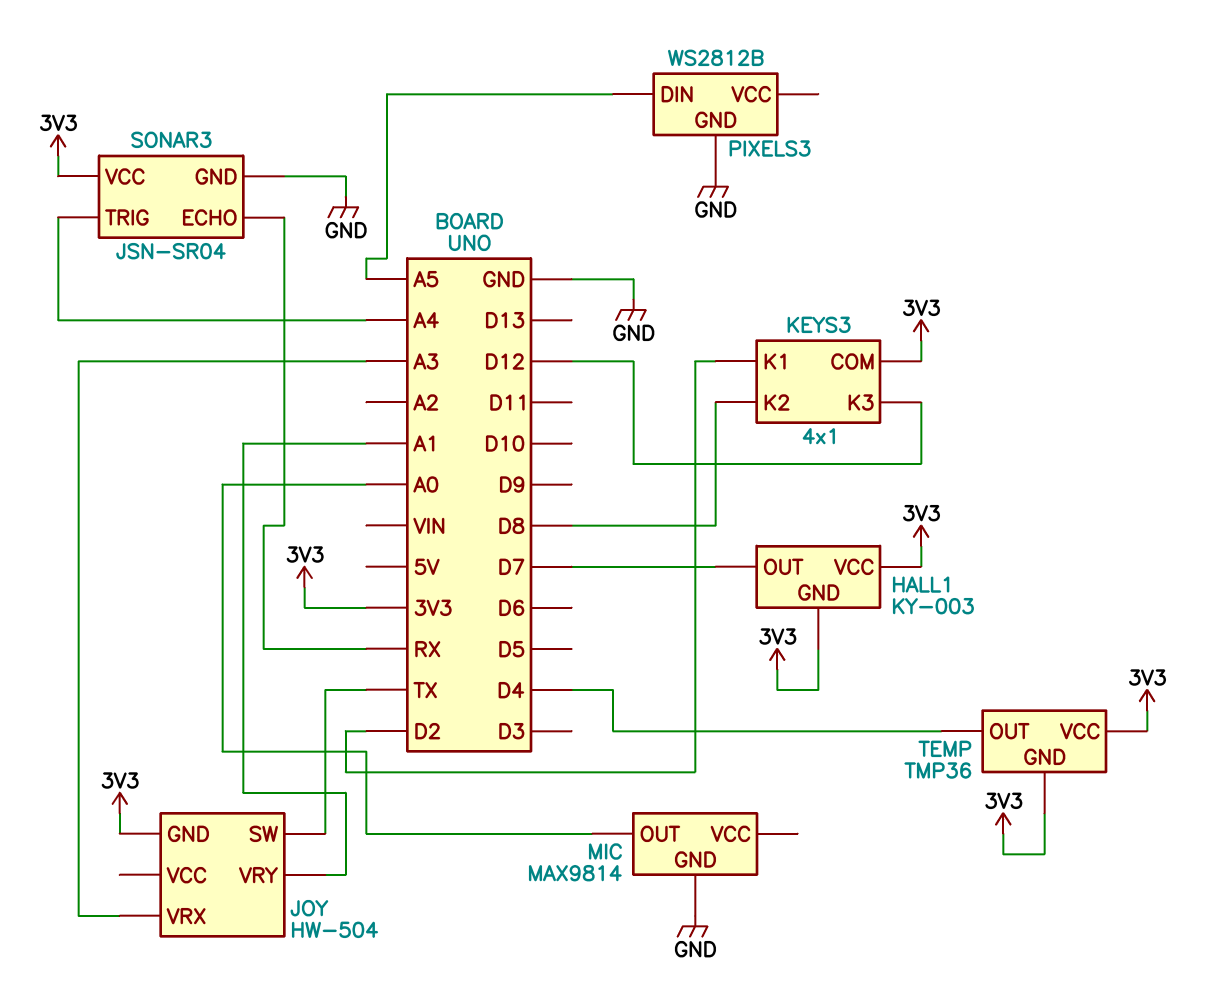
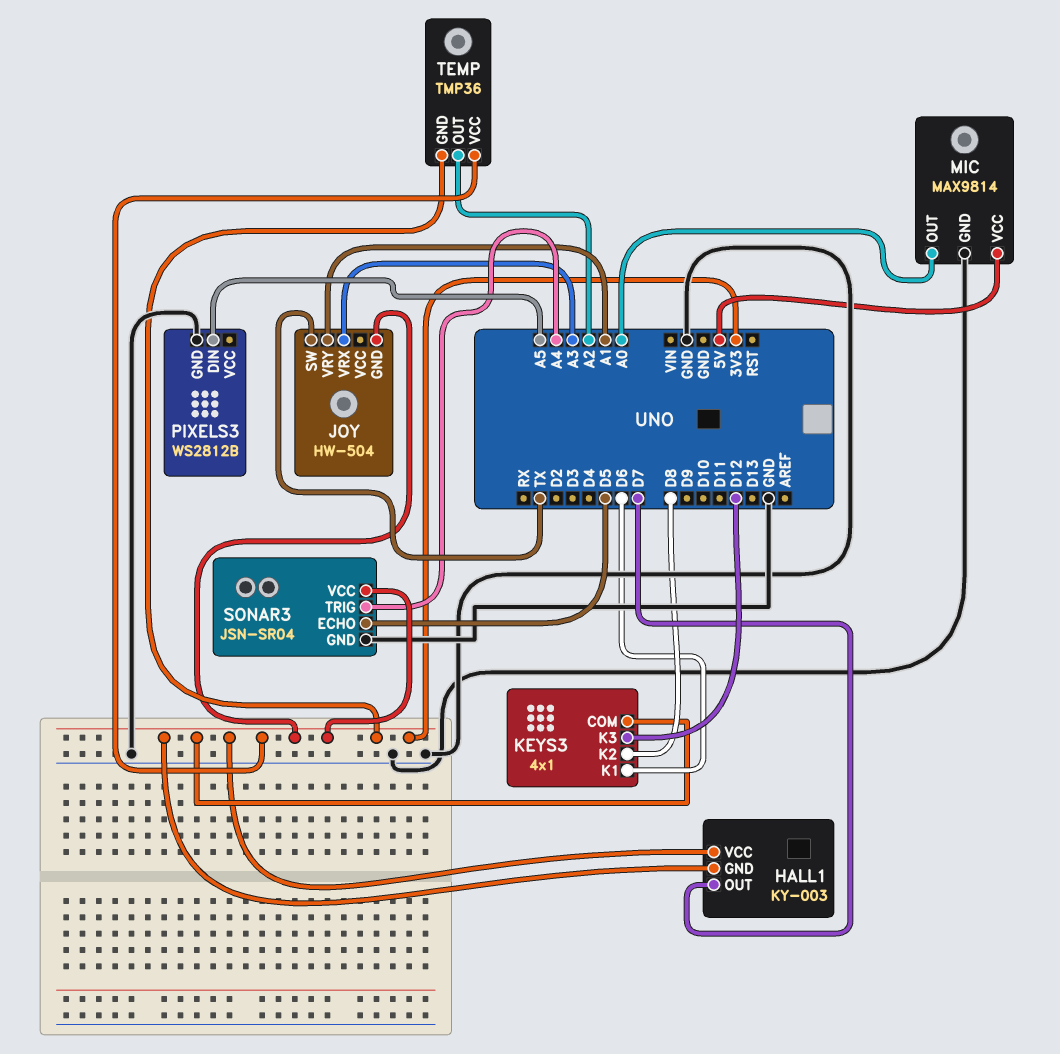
KEYS3 pin K1: D2 -> D6
MIC pin VCC: none -> 5V
SONAR3 pin ECHO: RX -> D5
TEMP pin OUT: D4 -> A2

